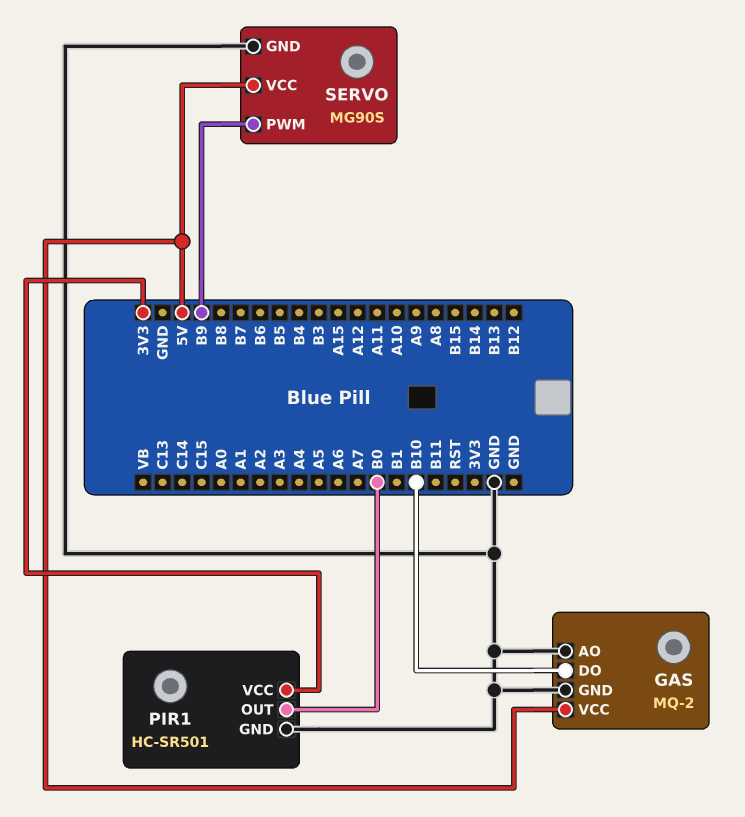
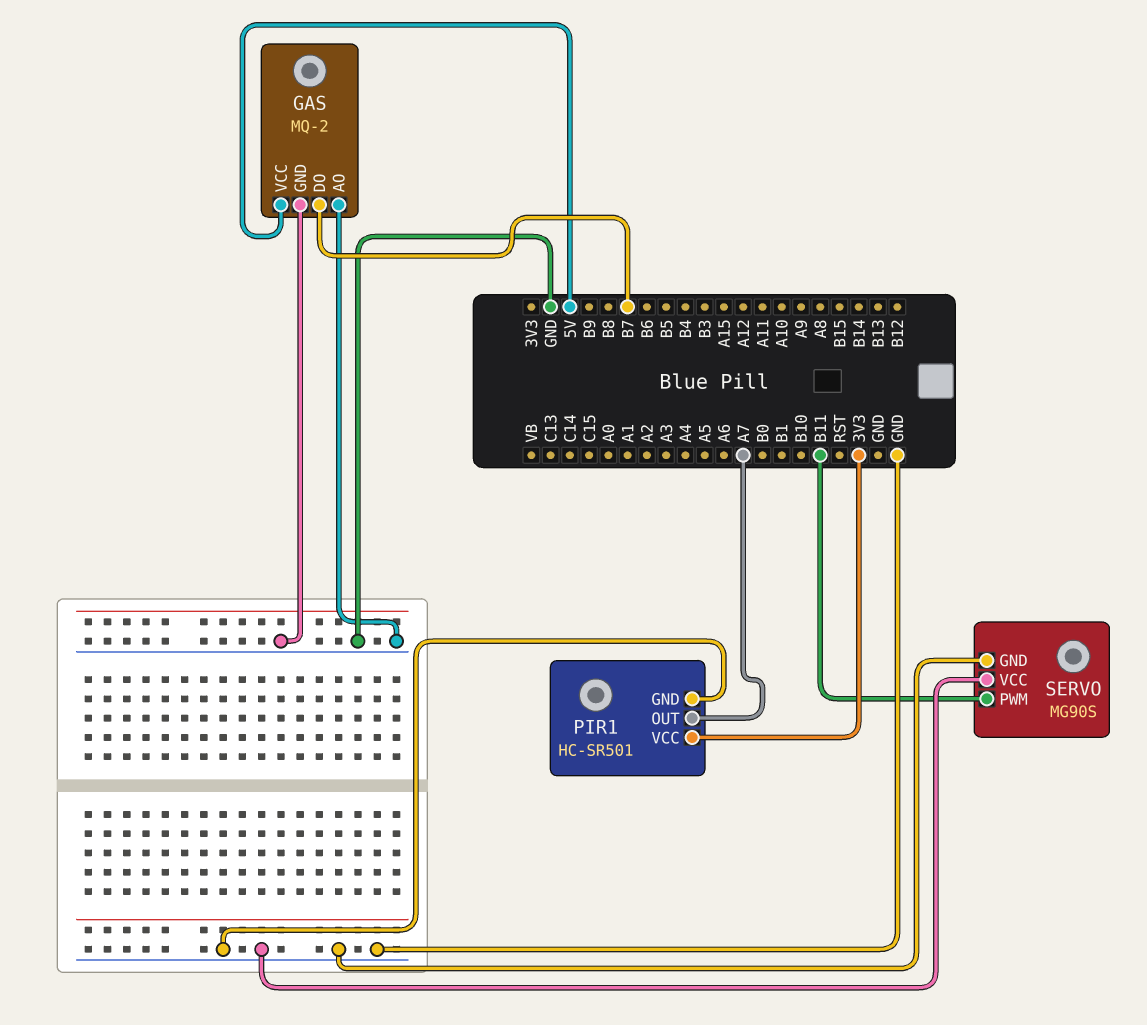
GAS pin DO: B10 -> B7
PIR1 pin OUT: B0 -> A7
SERVO pin PWM: B9 -> B11
SERVO pin VCC: 5V -> GND

